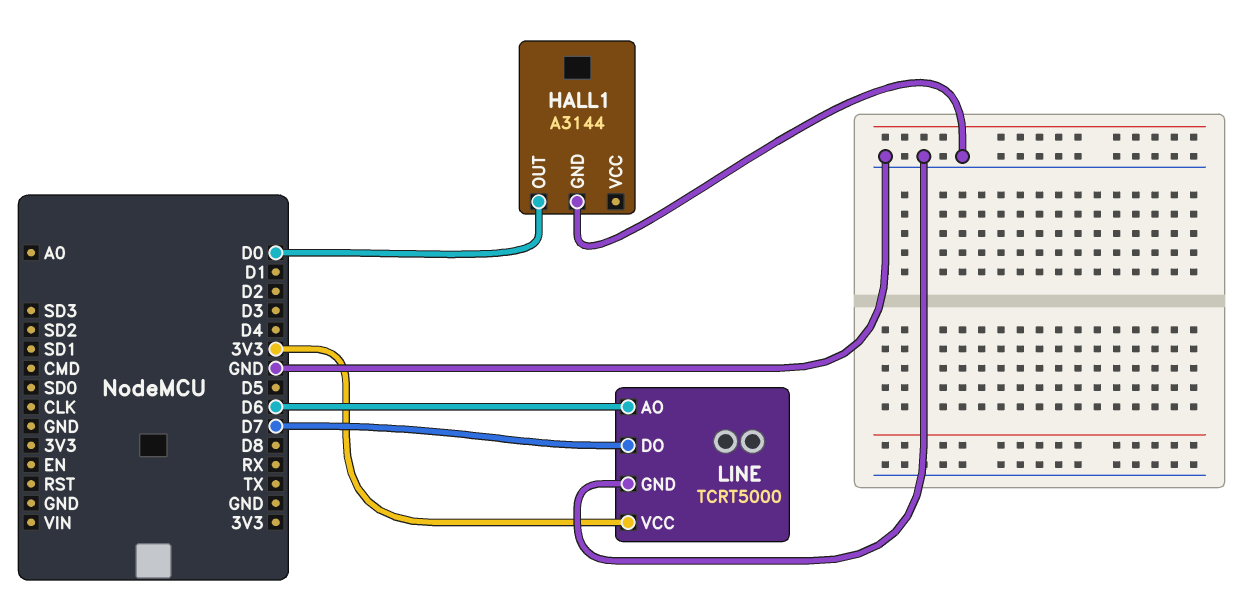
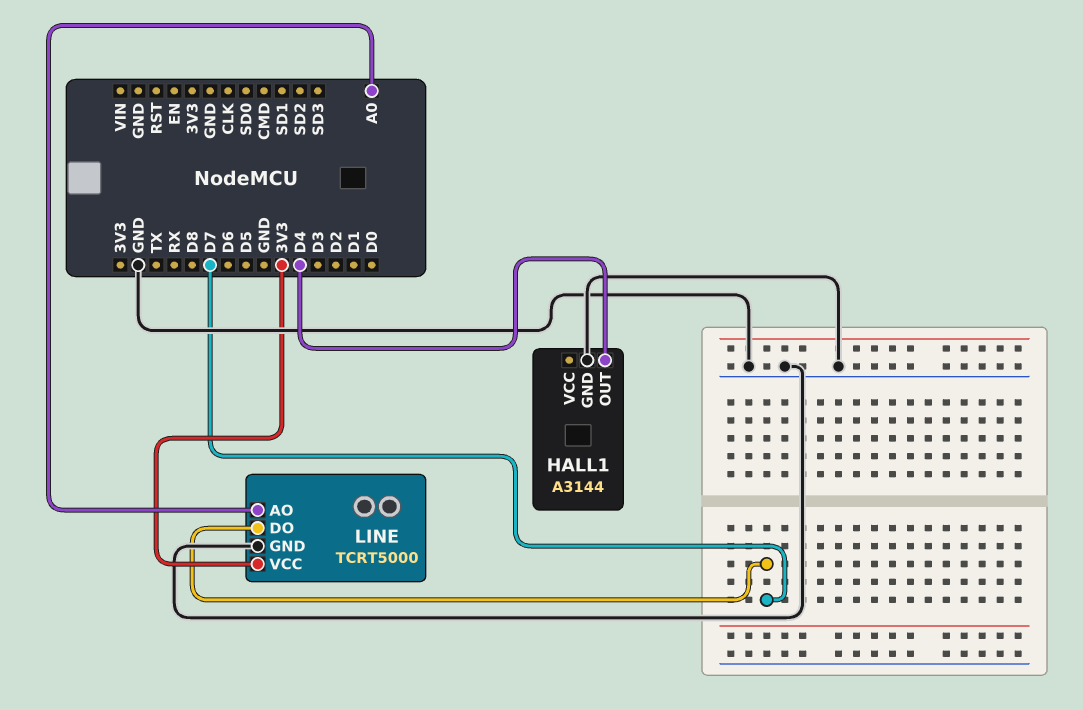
HALL1 pin OUT: D0 -> D4
LINE pin AO: D6 -> A0

